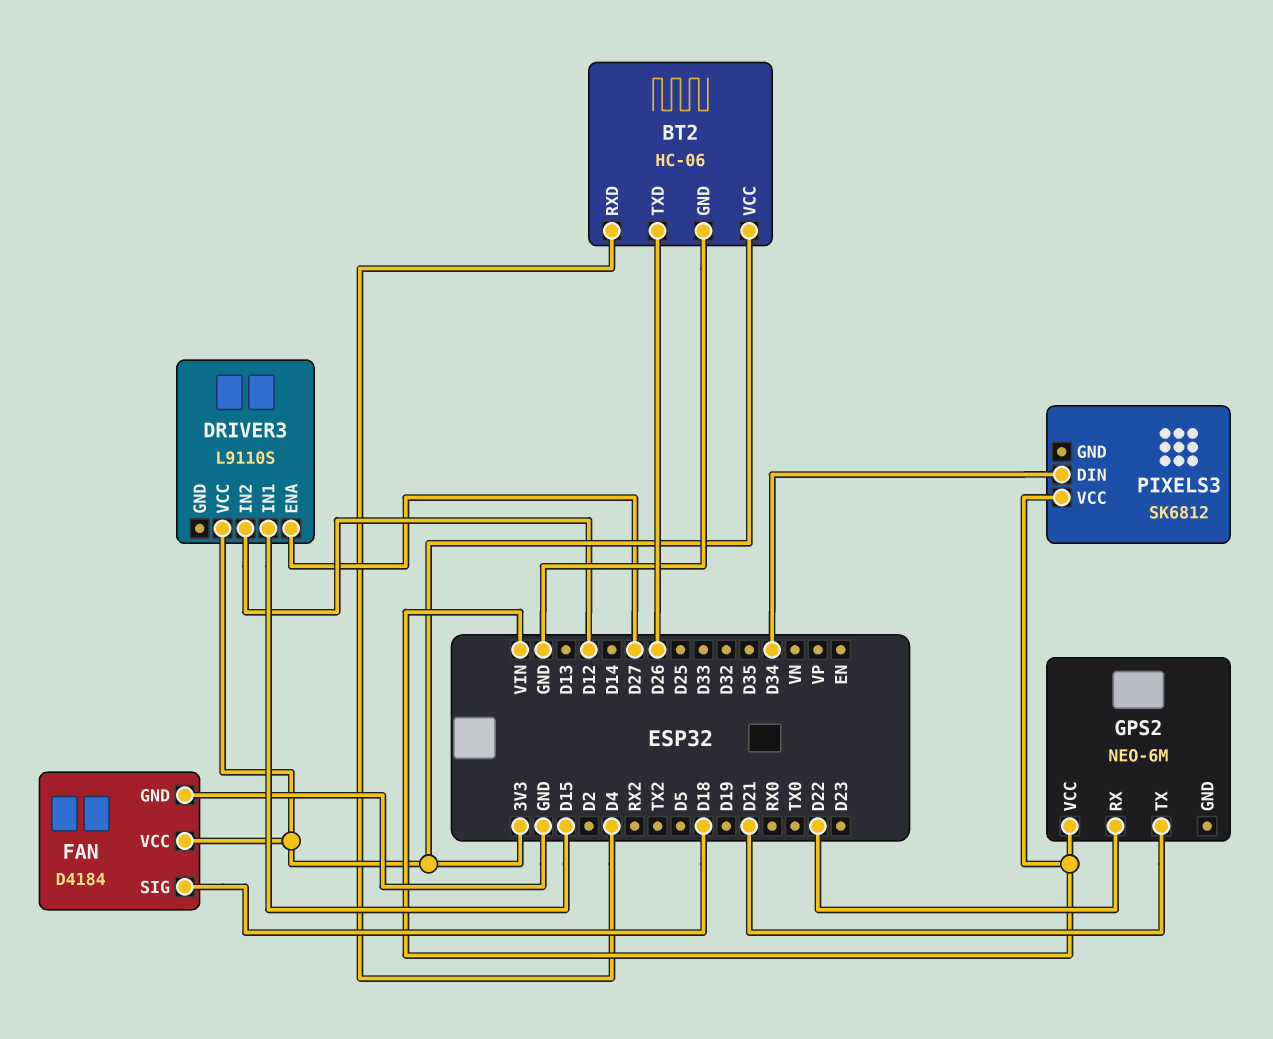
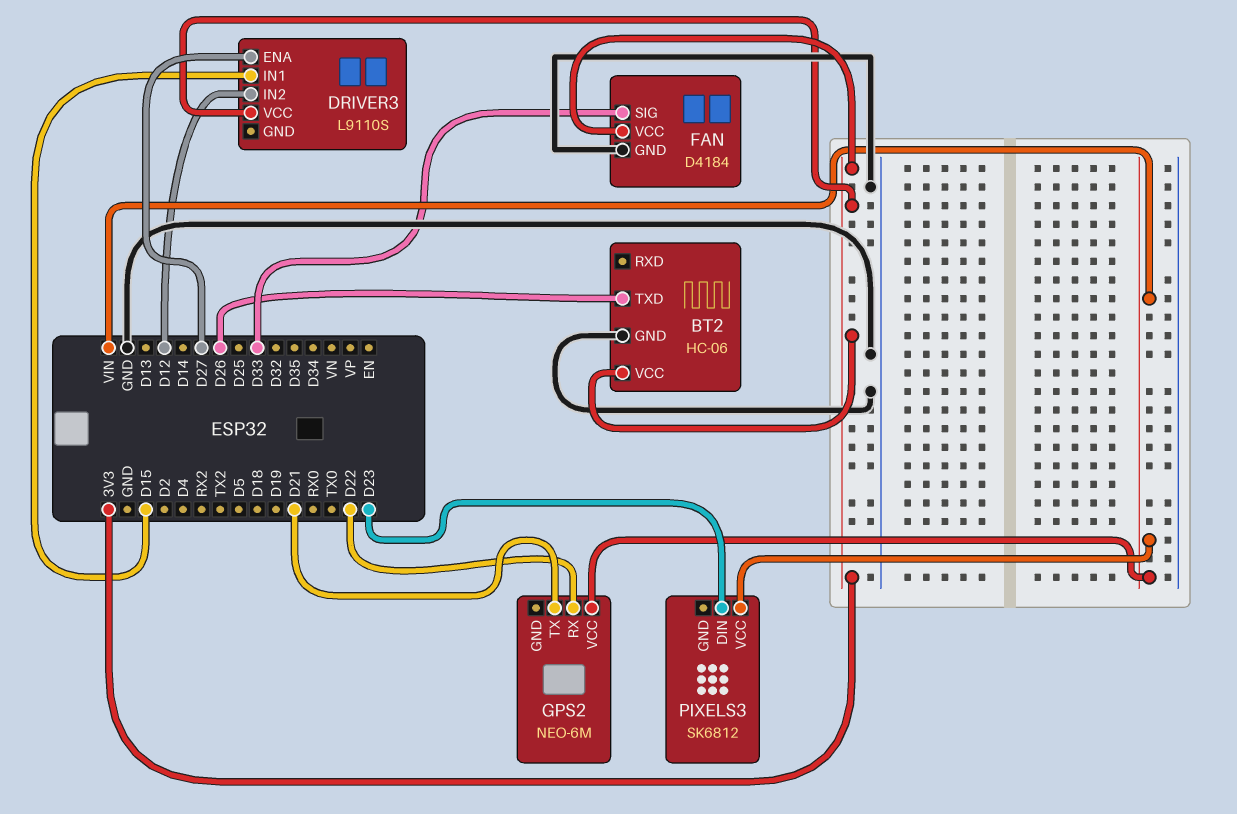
BT2 pin RXD: D4 -> none
FAN pin SIG: D18 -> D33
PIXELS3 pin DIN: D34 -> D23

